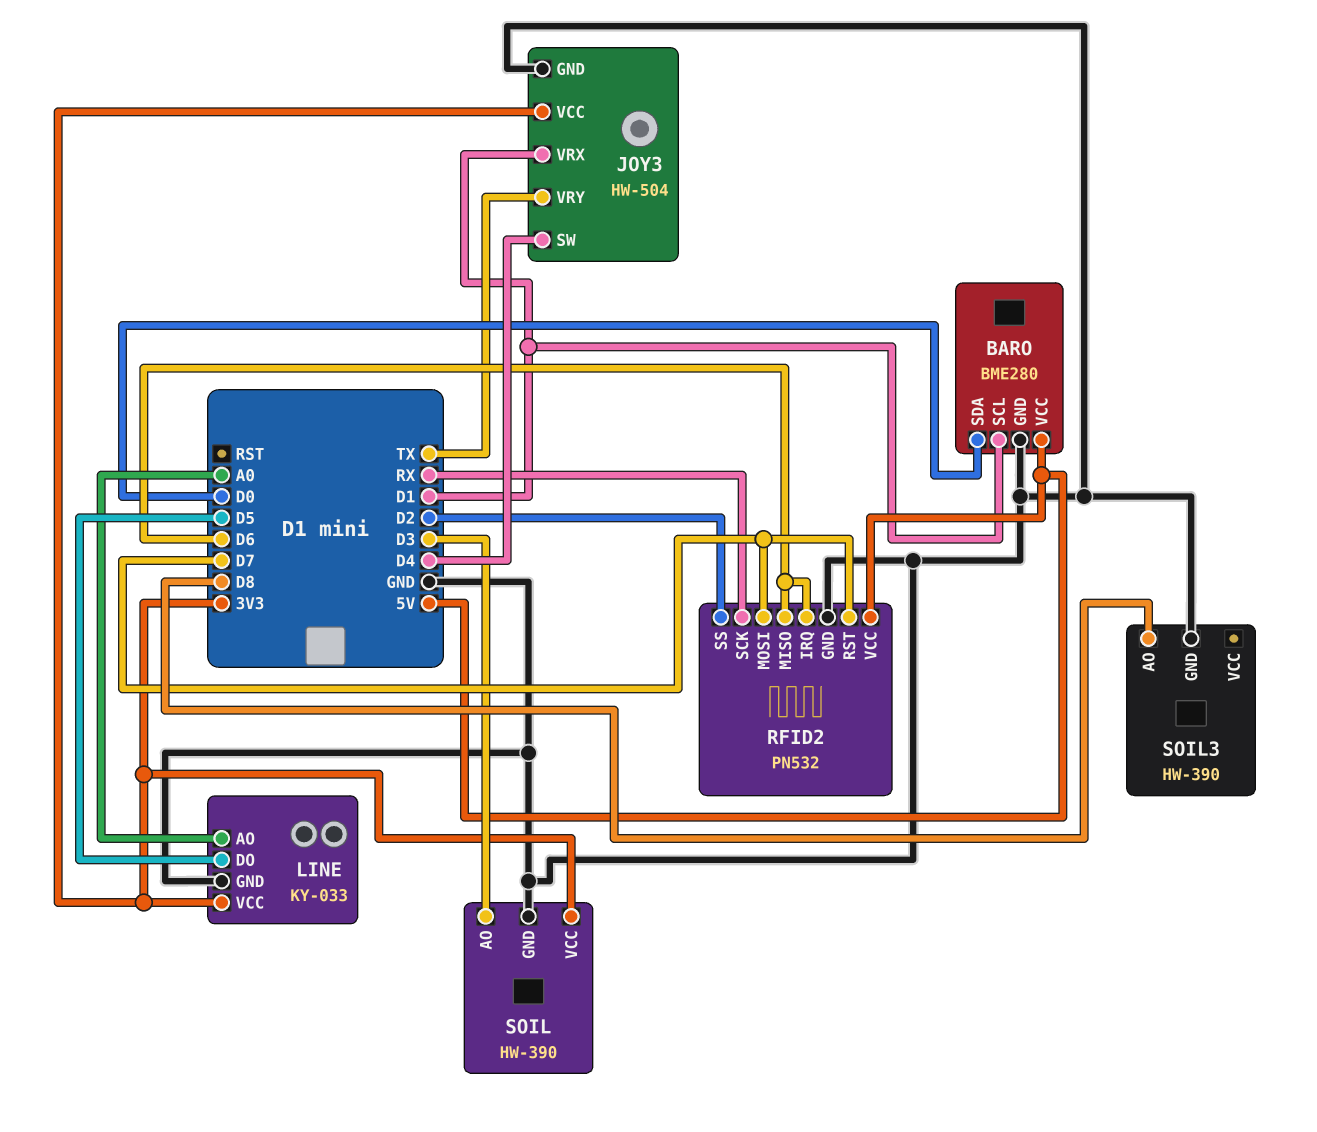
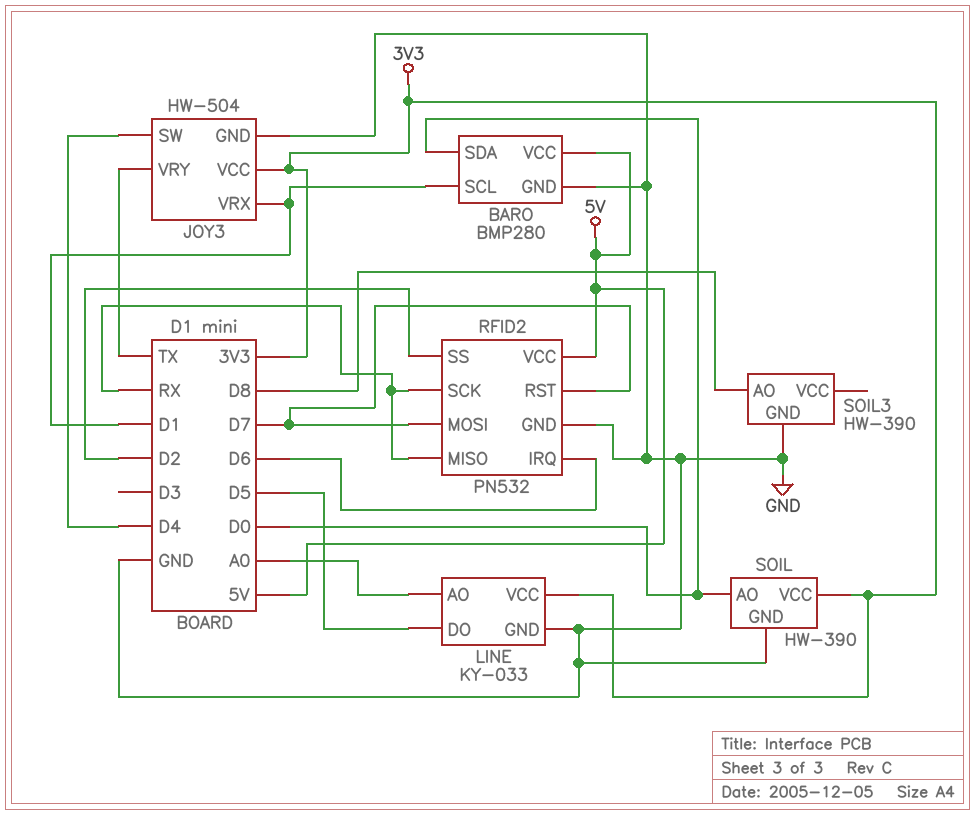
BARO: BME280 -> BMP280
RFID2 pin MISO: D6 -> RX
SOIL pin AO: D3 -> D0

